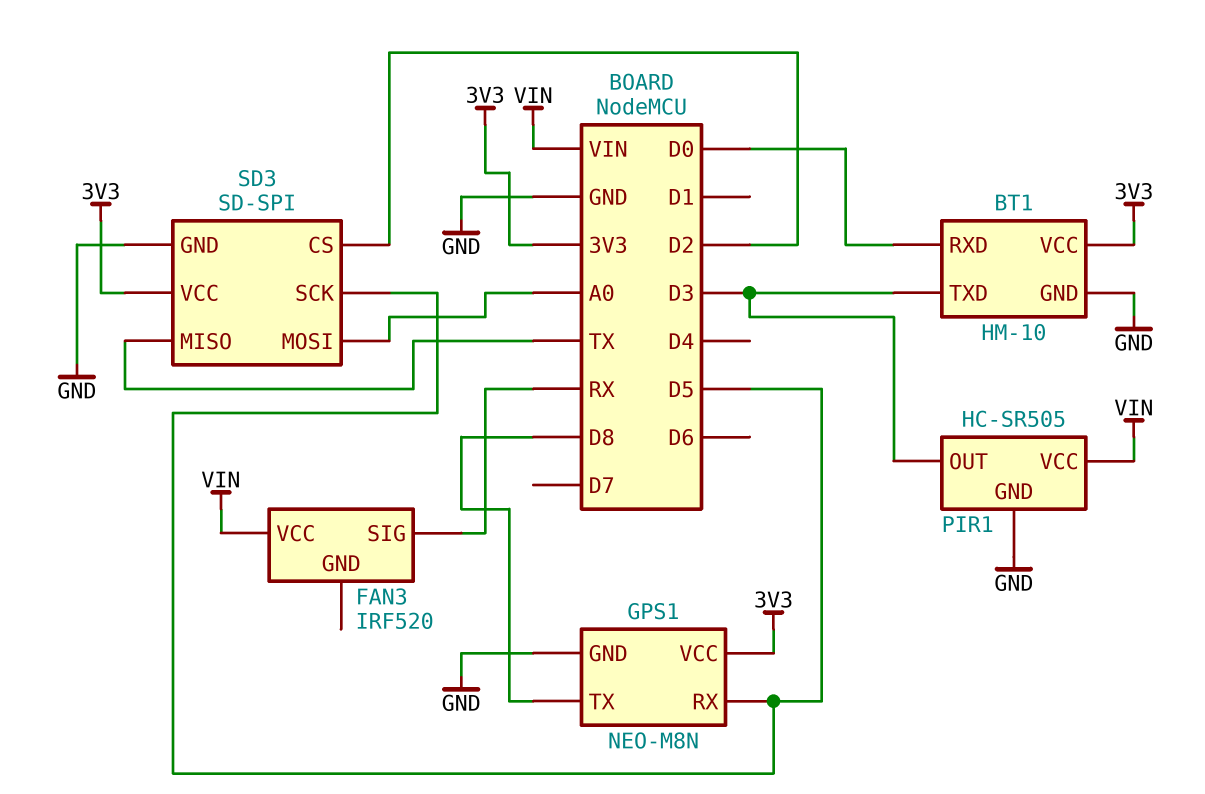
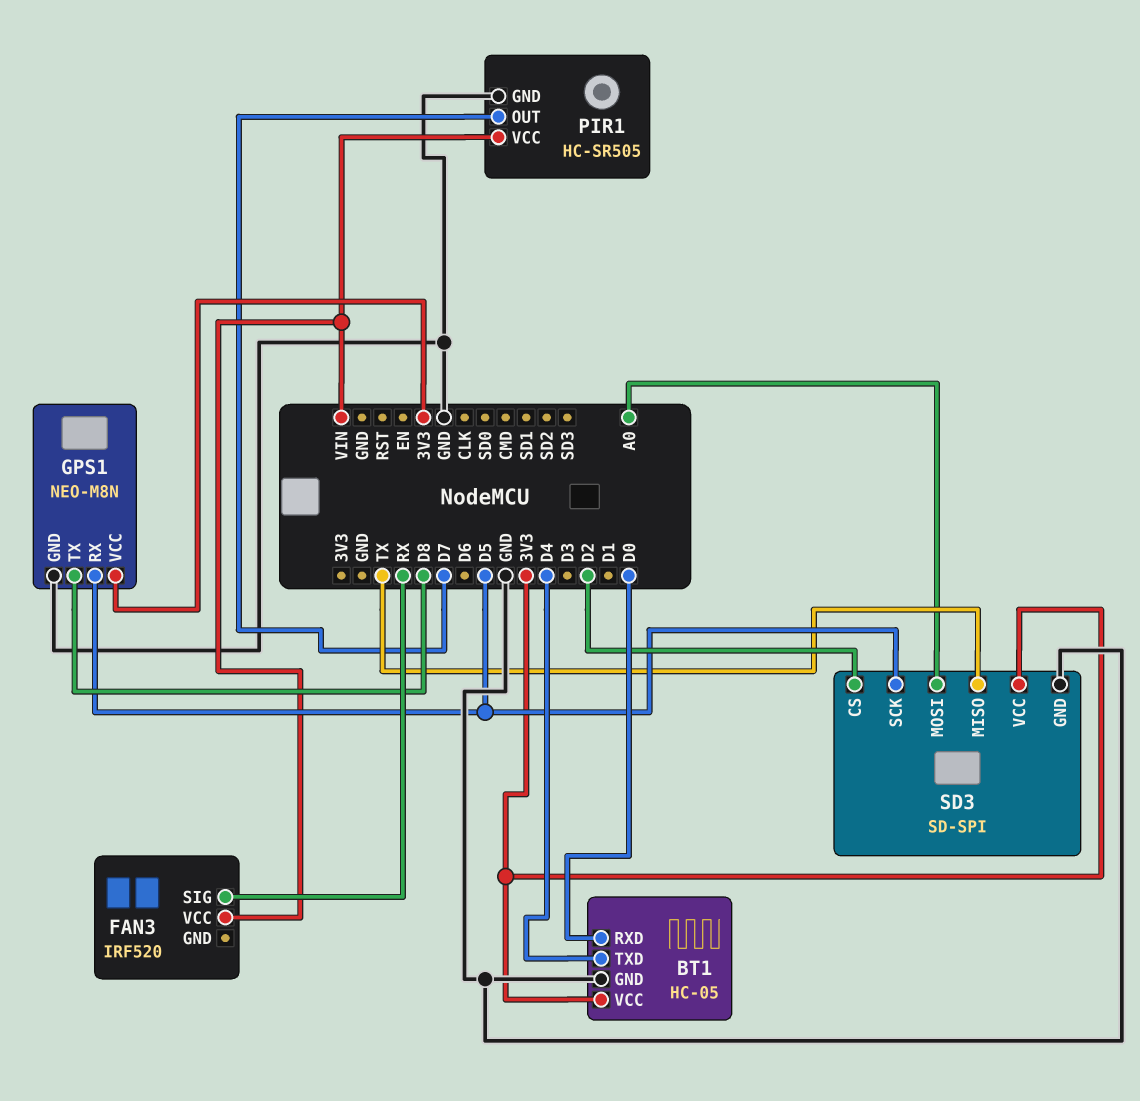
BT1: HM-10 -> HC-05
BT1 pin TXD: D3 -> D4
PIR1 pin OUT: D3 -> D7

